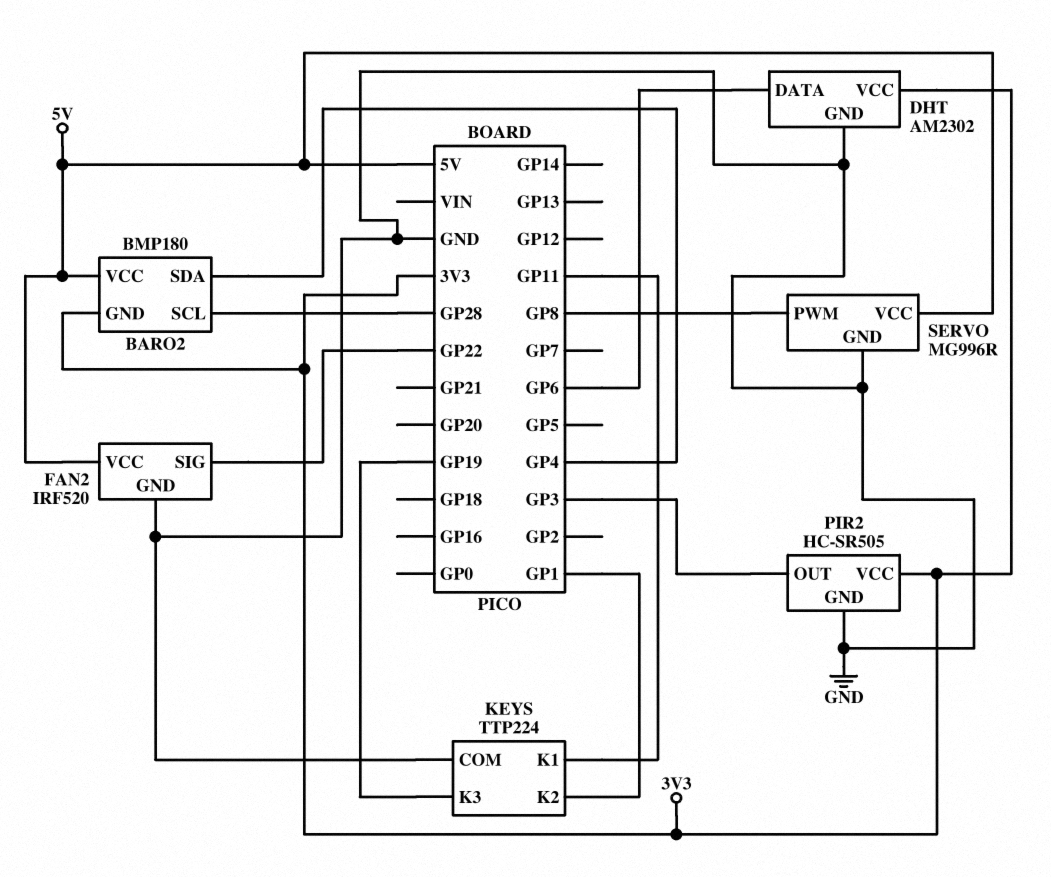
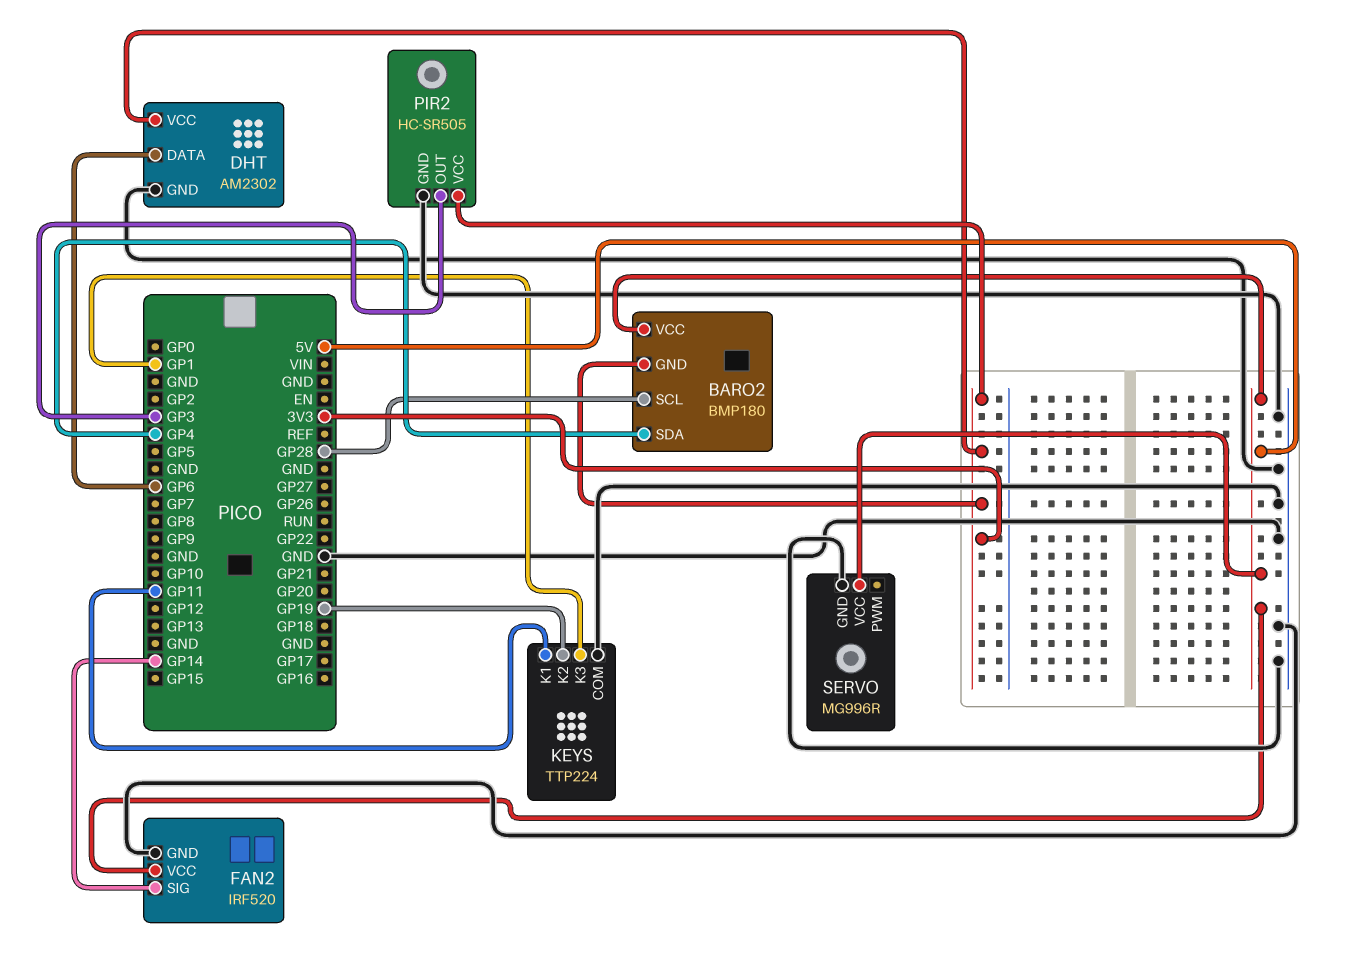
FAN2 pin SIG: GP22 -> GP14
KEYS pin K2: GP1 -> GP19
KEYS pin K3: GP19 -> GP1
SERVO pin PWM: GP8 -> none

